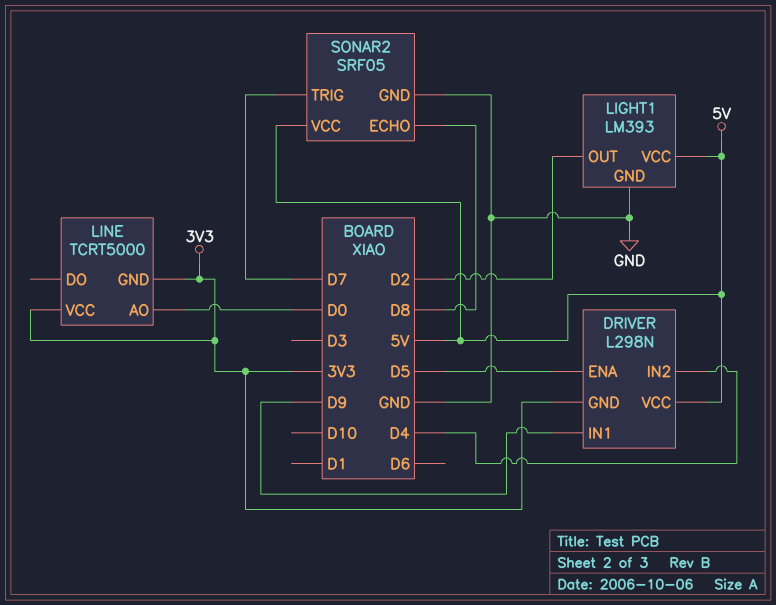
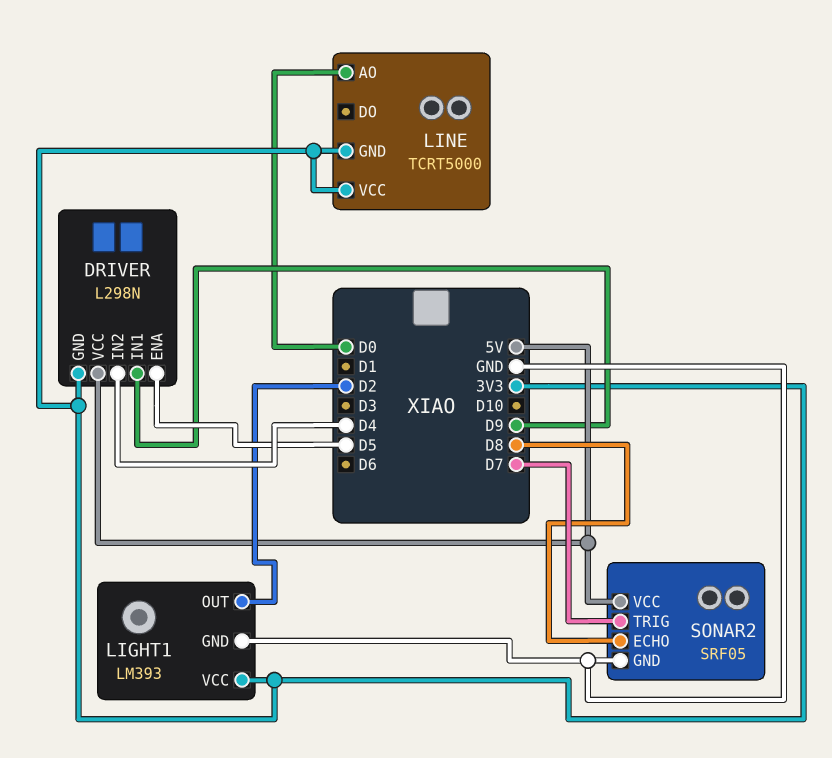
LIGHT1 pin VCC: 5V -> 3V3

